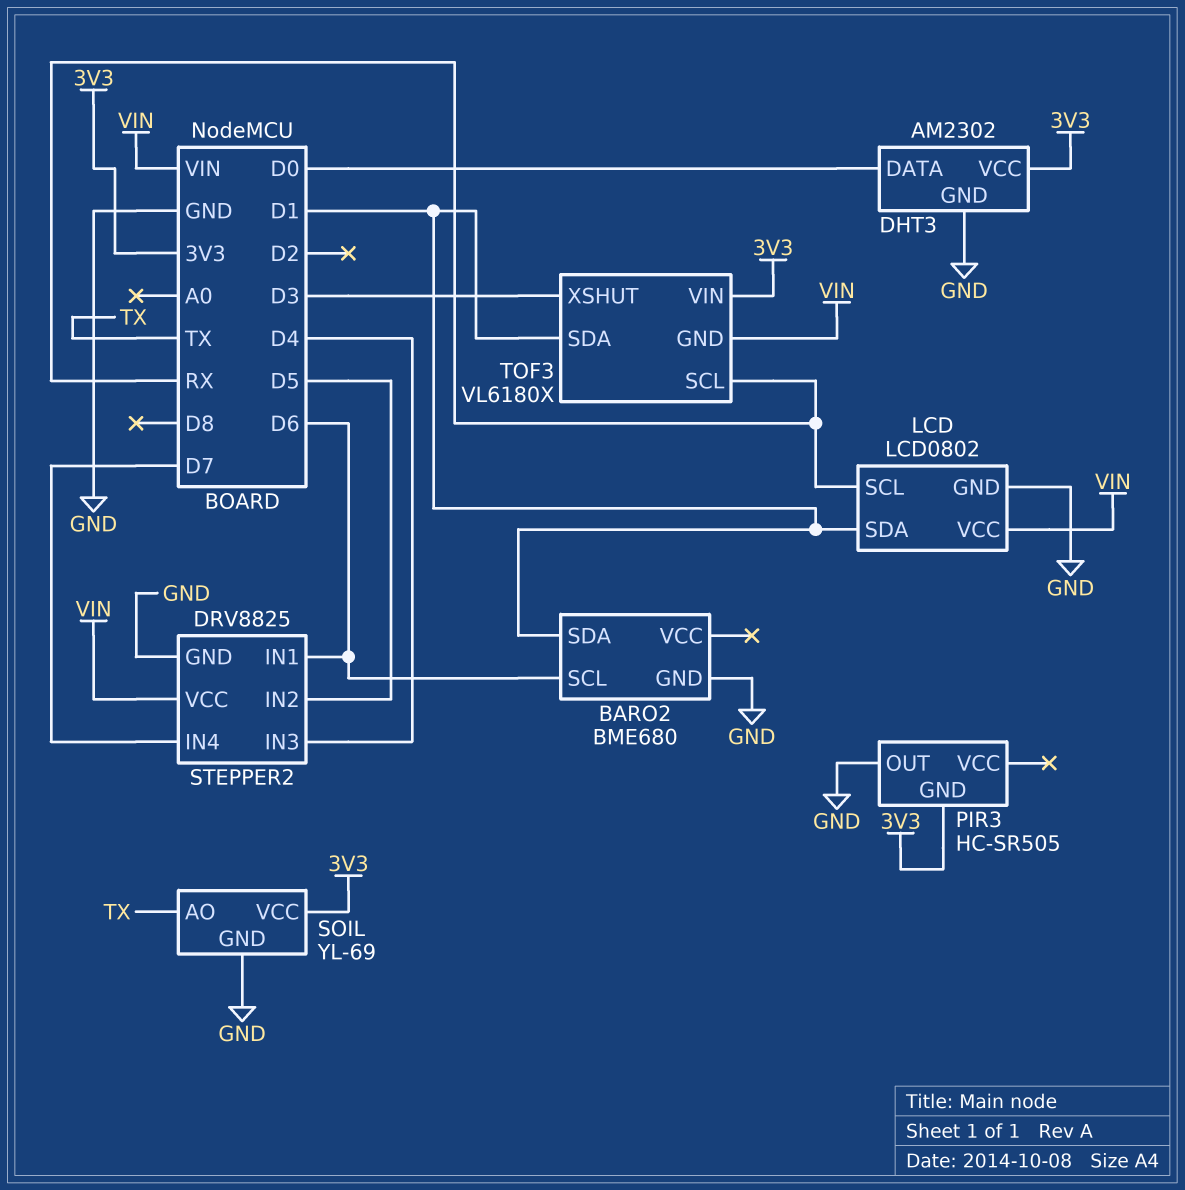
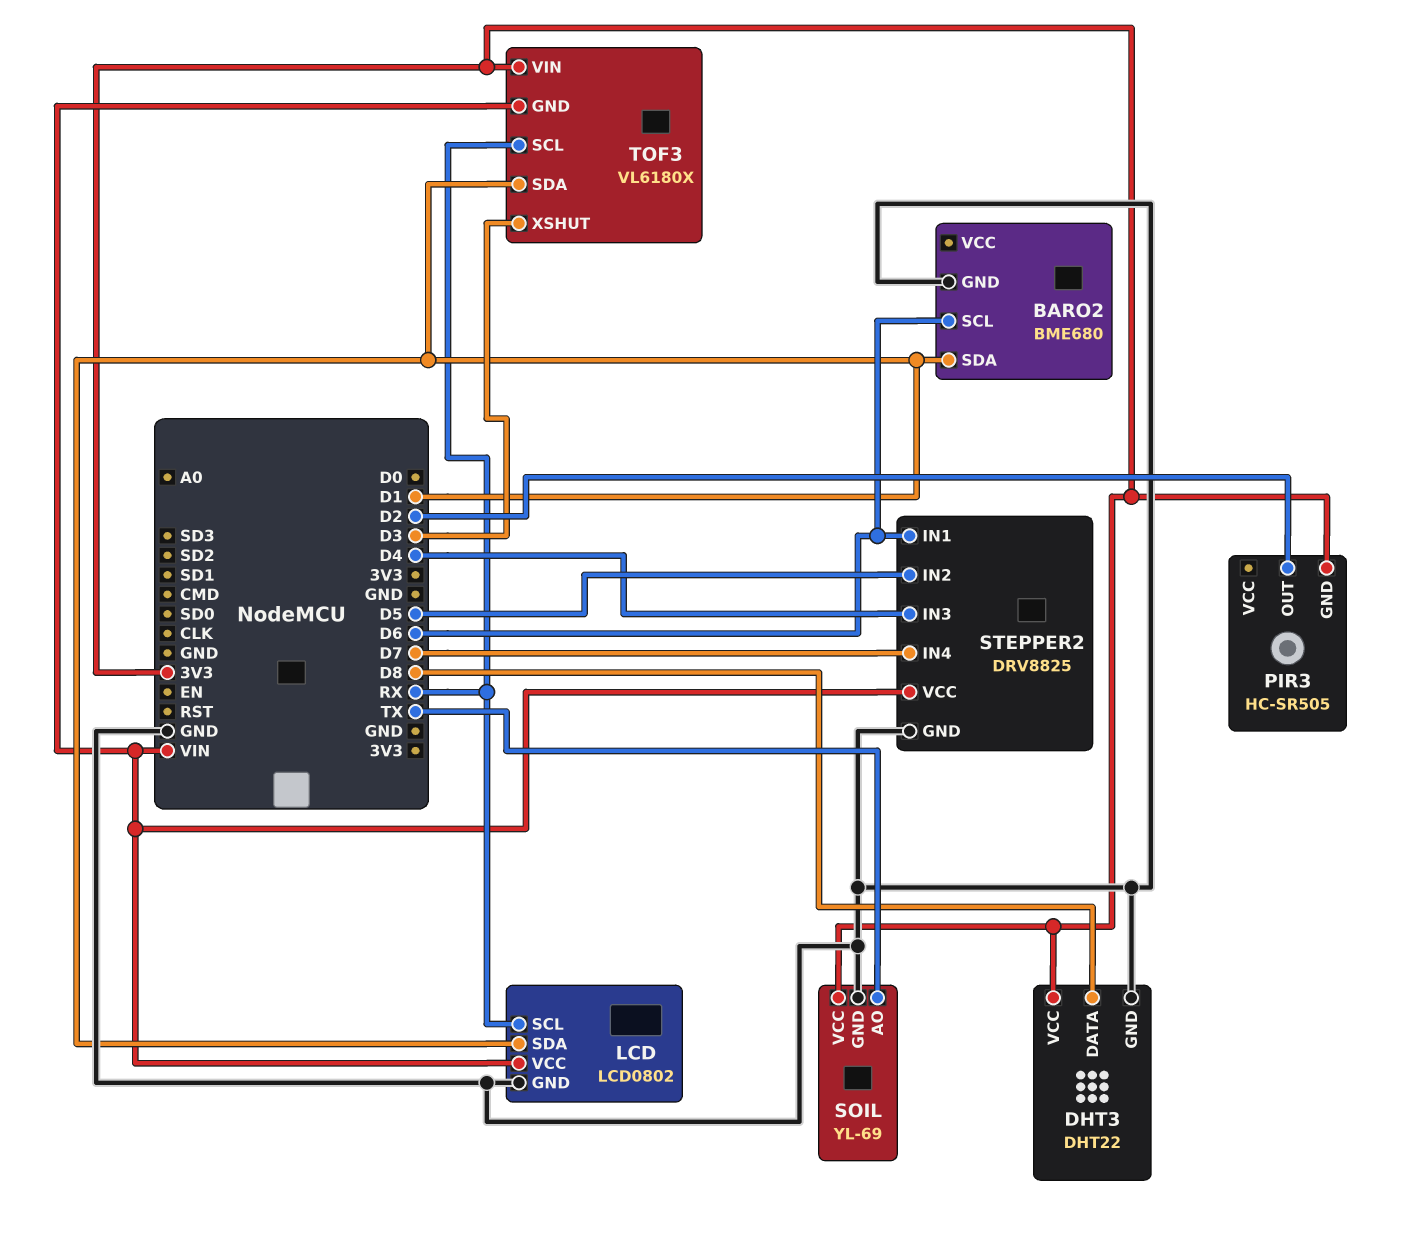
DHT3: AM2302 -> DHT22
DHT3 pin DATA: D0 -> D8
PIR3 pin OUT: GND -> D2

